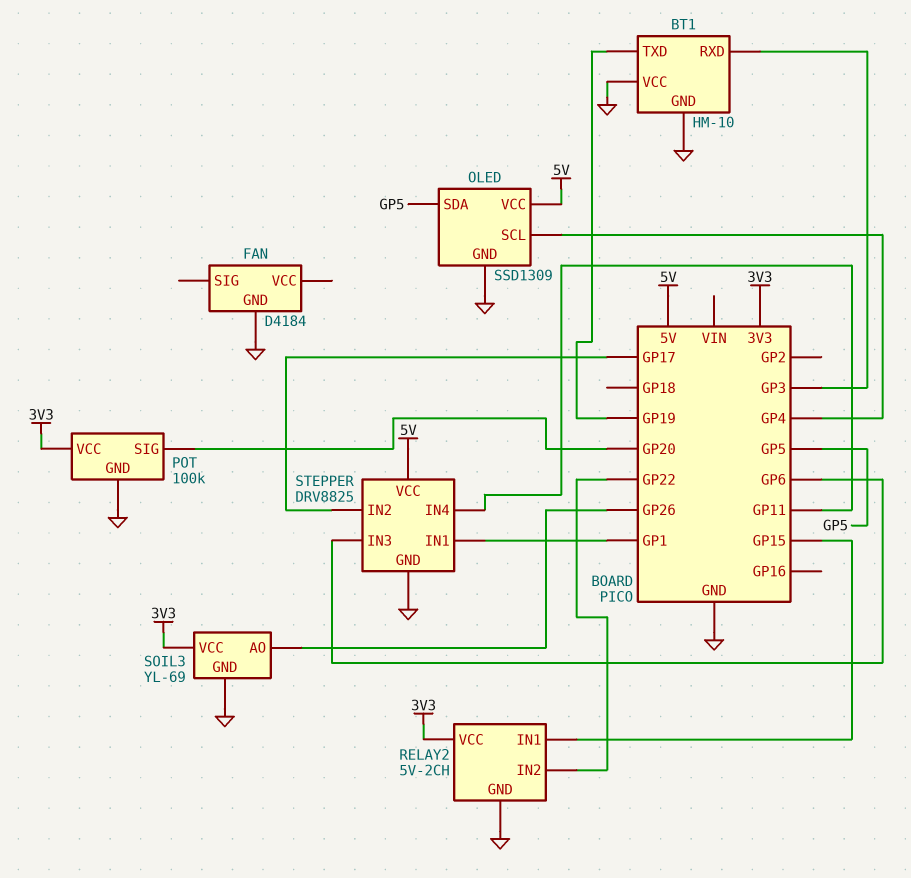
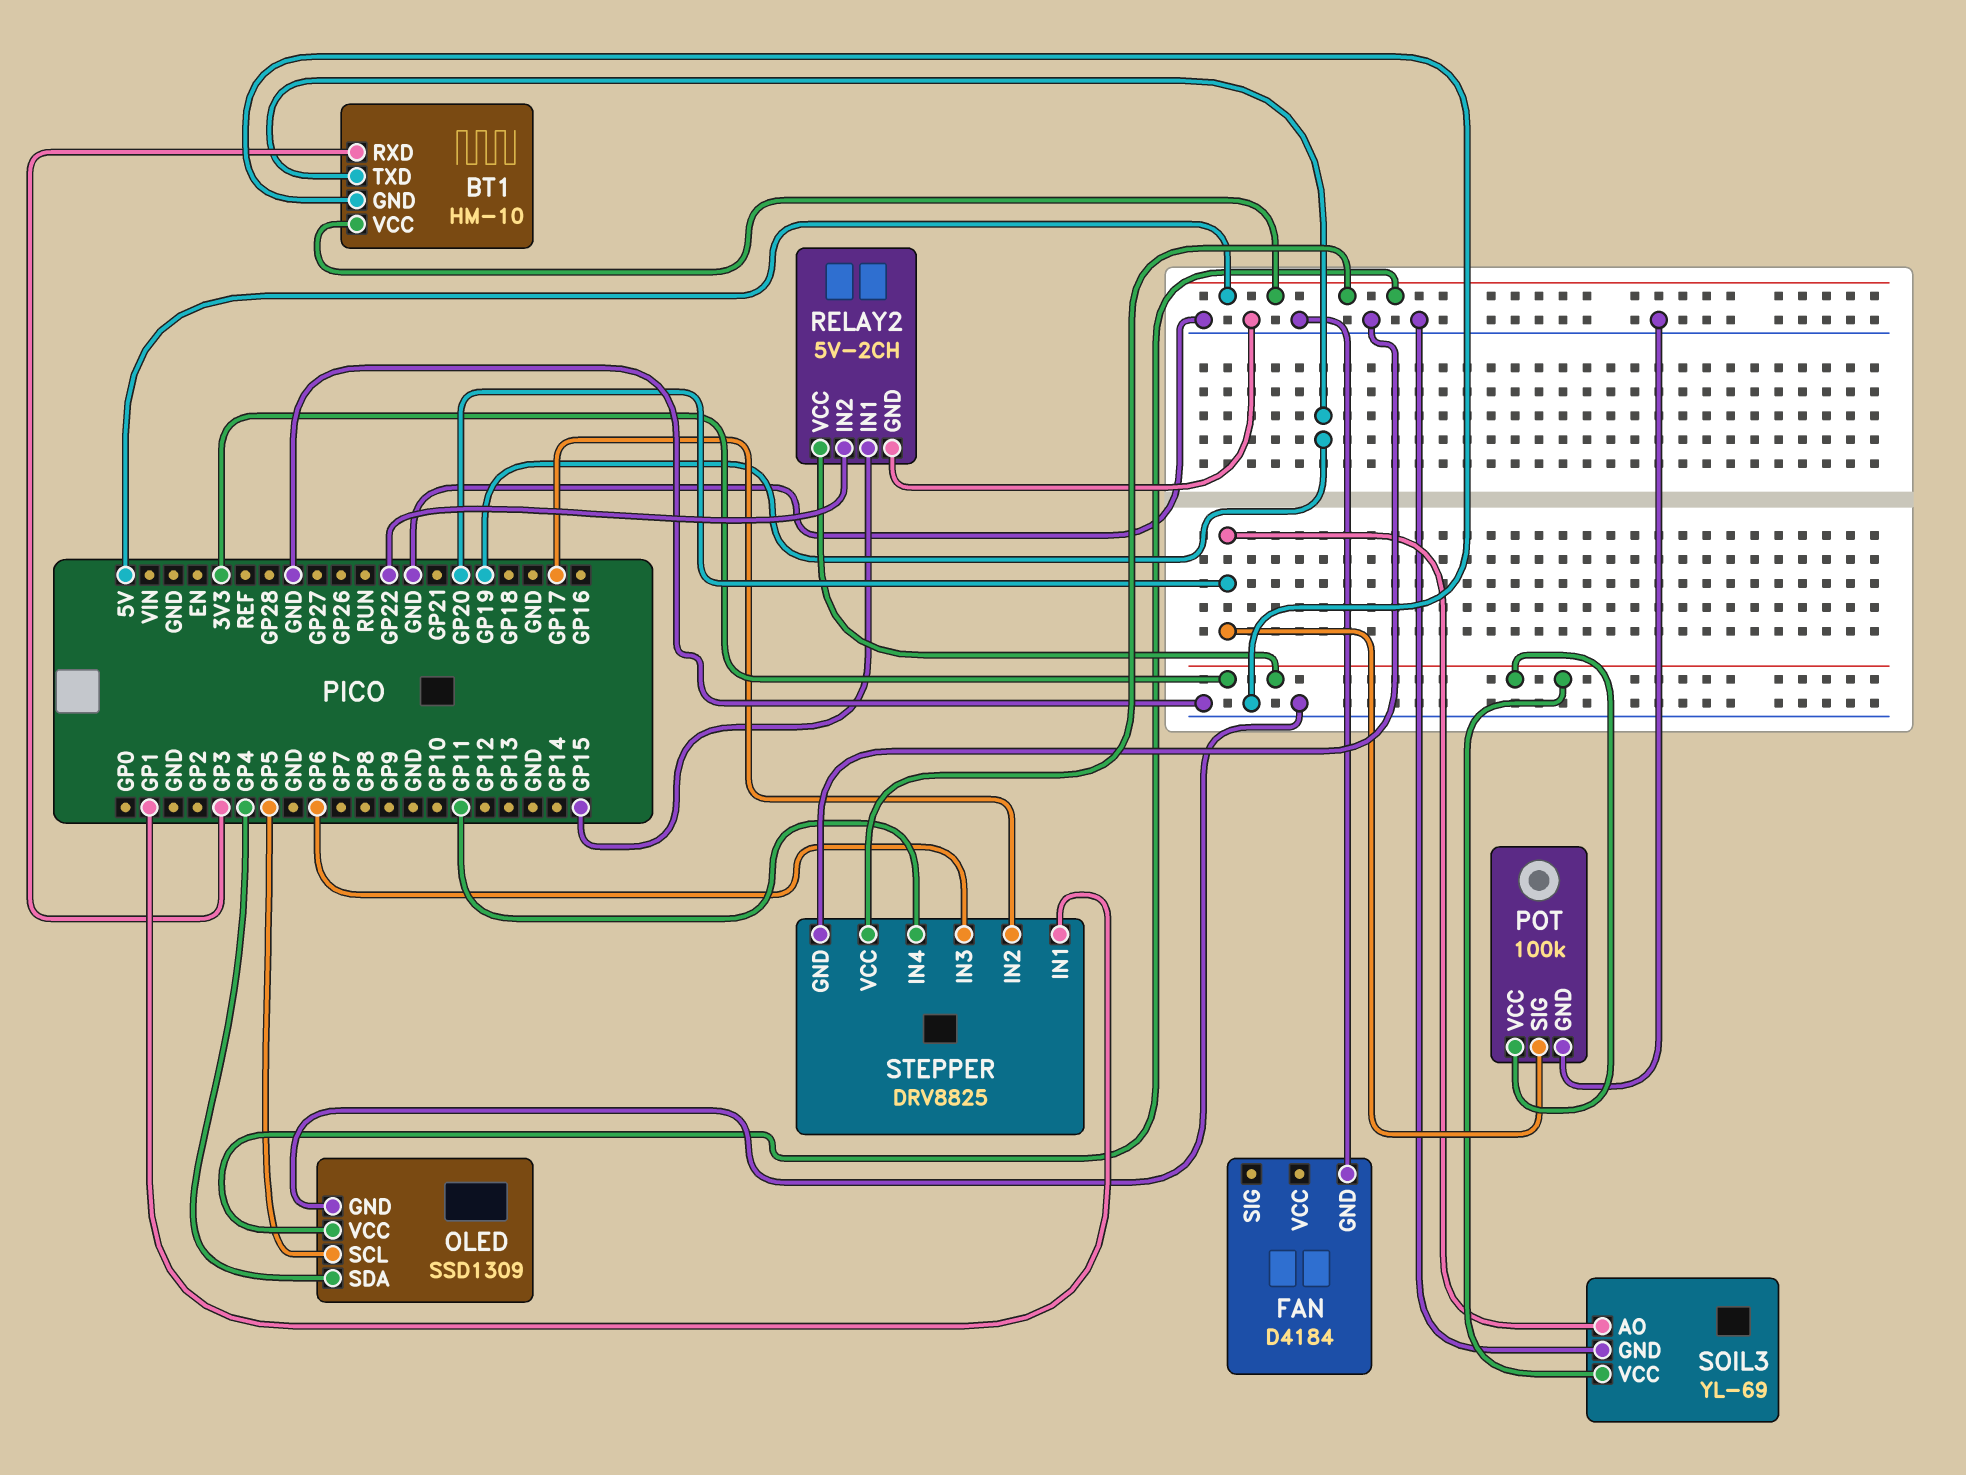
BT1 pin VCC: GND -> 5V
OLED pin SCL: GP4 -> GP5
OLED pin SDA: GP5 -> GP4
SOIL3 pin AO: GP26 -> GP20

